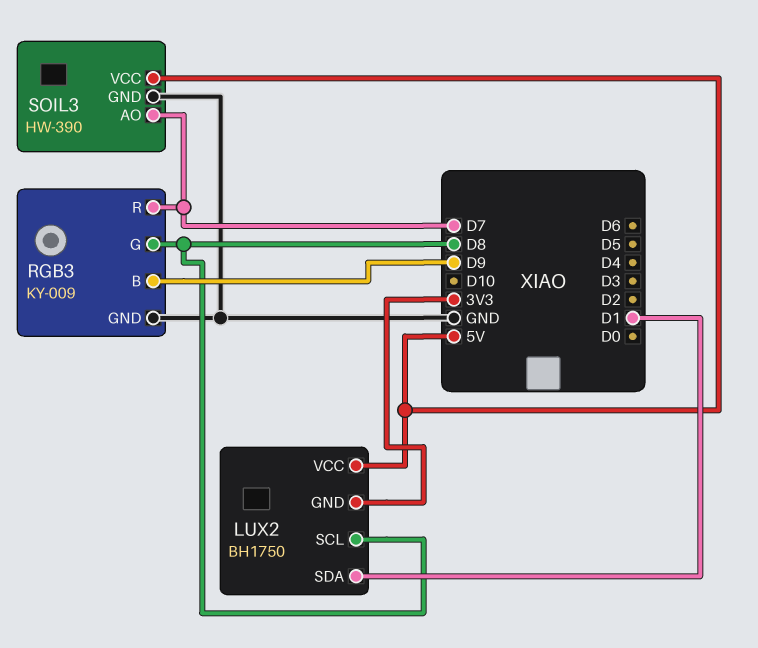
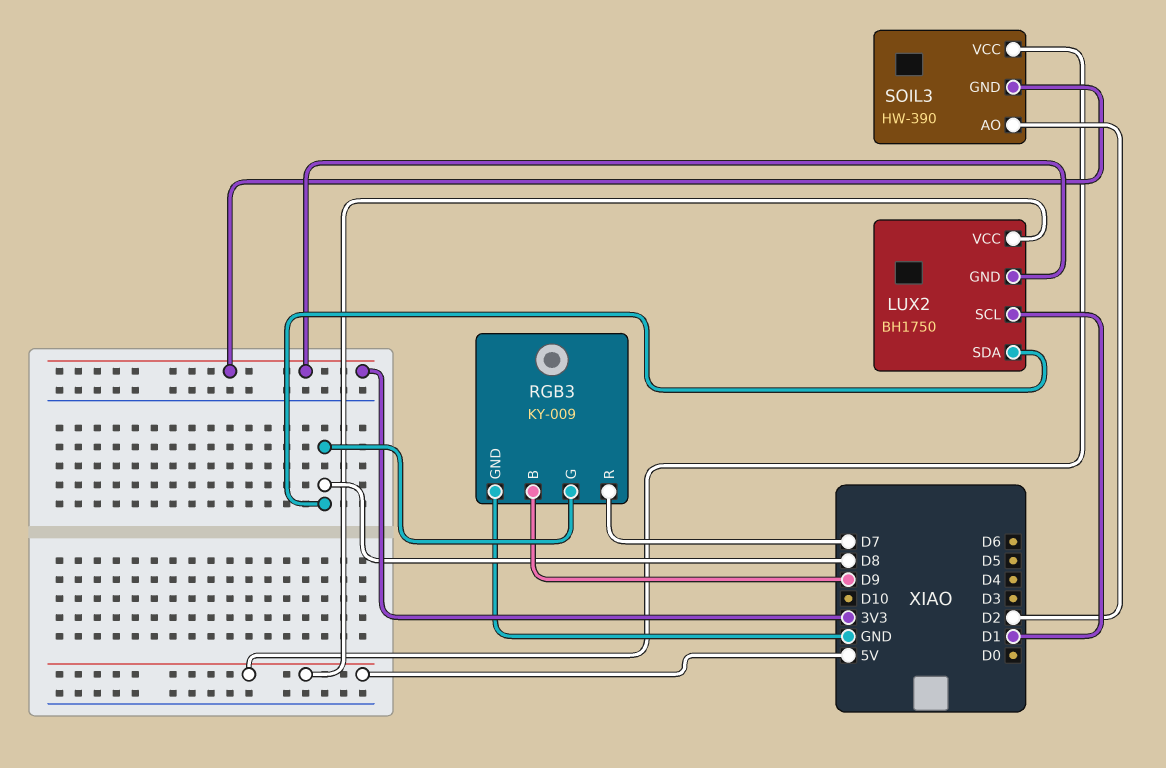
LUX2 pin SCL: D8 -> D1
LUX2 pin SDA: D1 -> D8
SOIL3 pin AO: D7 -> D2
SOIL3 pin GND: GND -> 3V3

